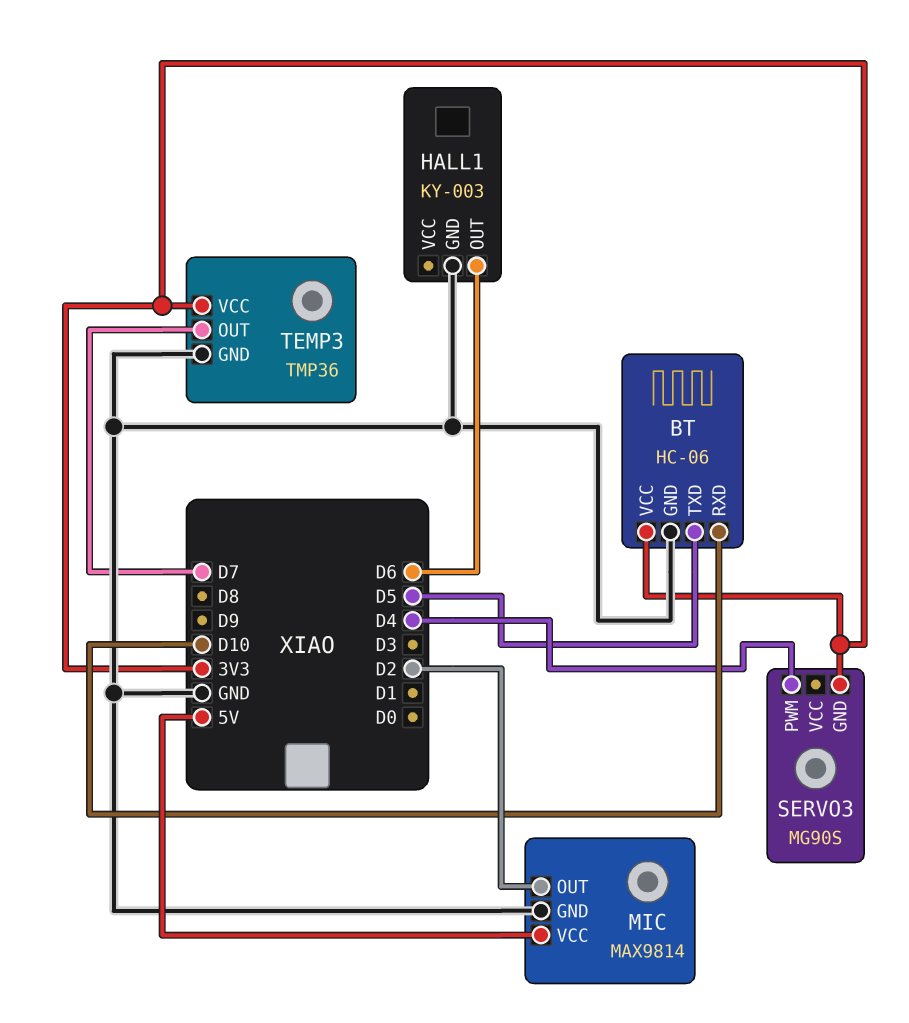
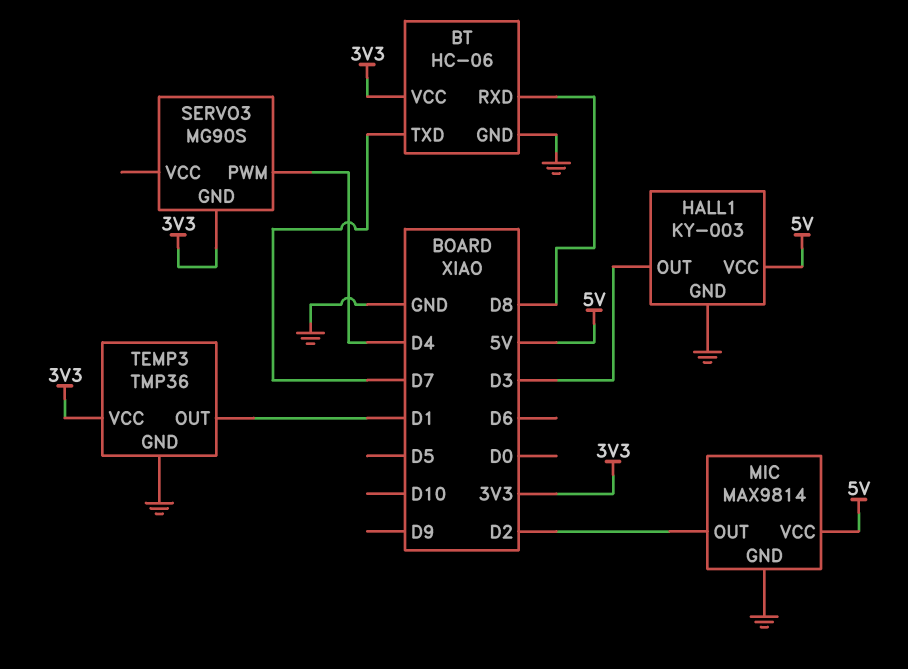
BT pin RXD: D10 -> D8
BT pin TXD: D5 -> D7
HALL1 pin OUT: D6 -> D3
HALL1 pin VCC: none -> 5V
TEMP3 pin OUT: D7 -> D1

